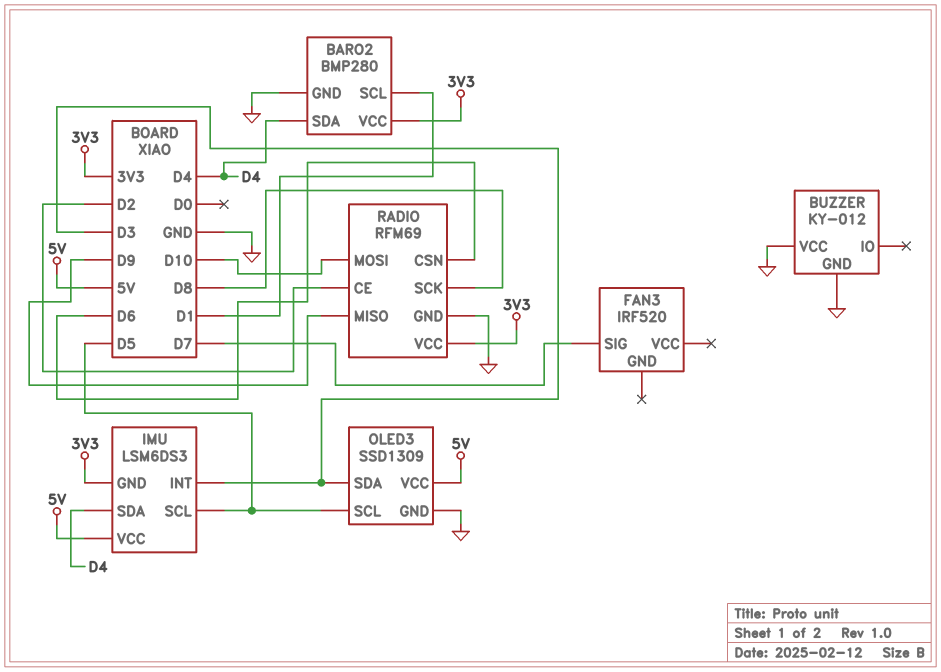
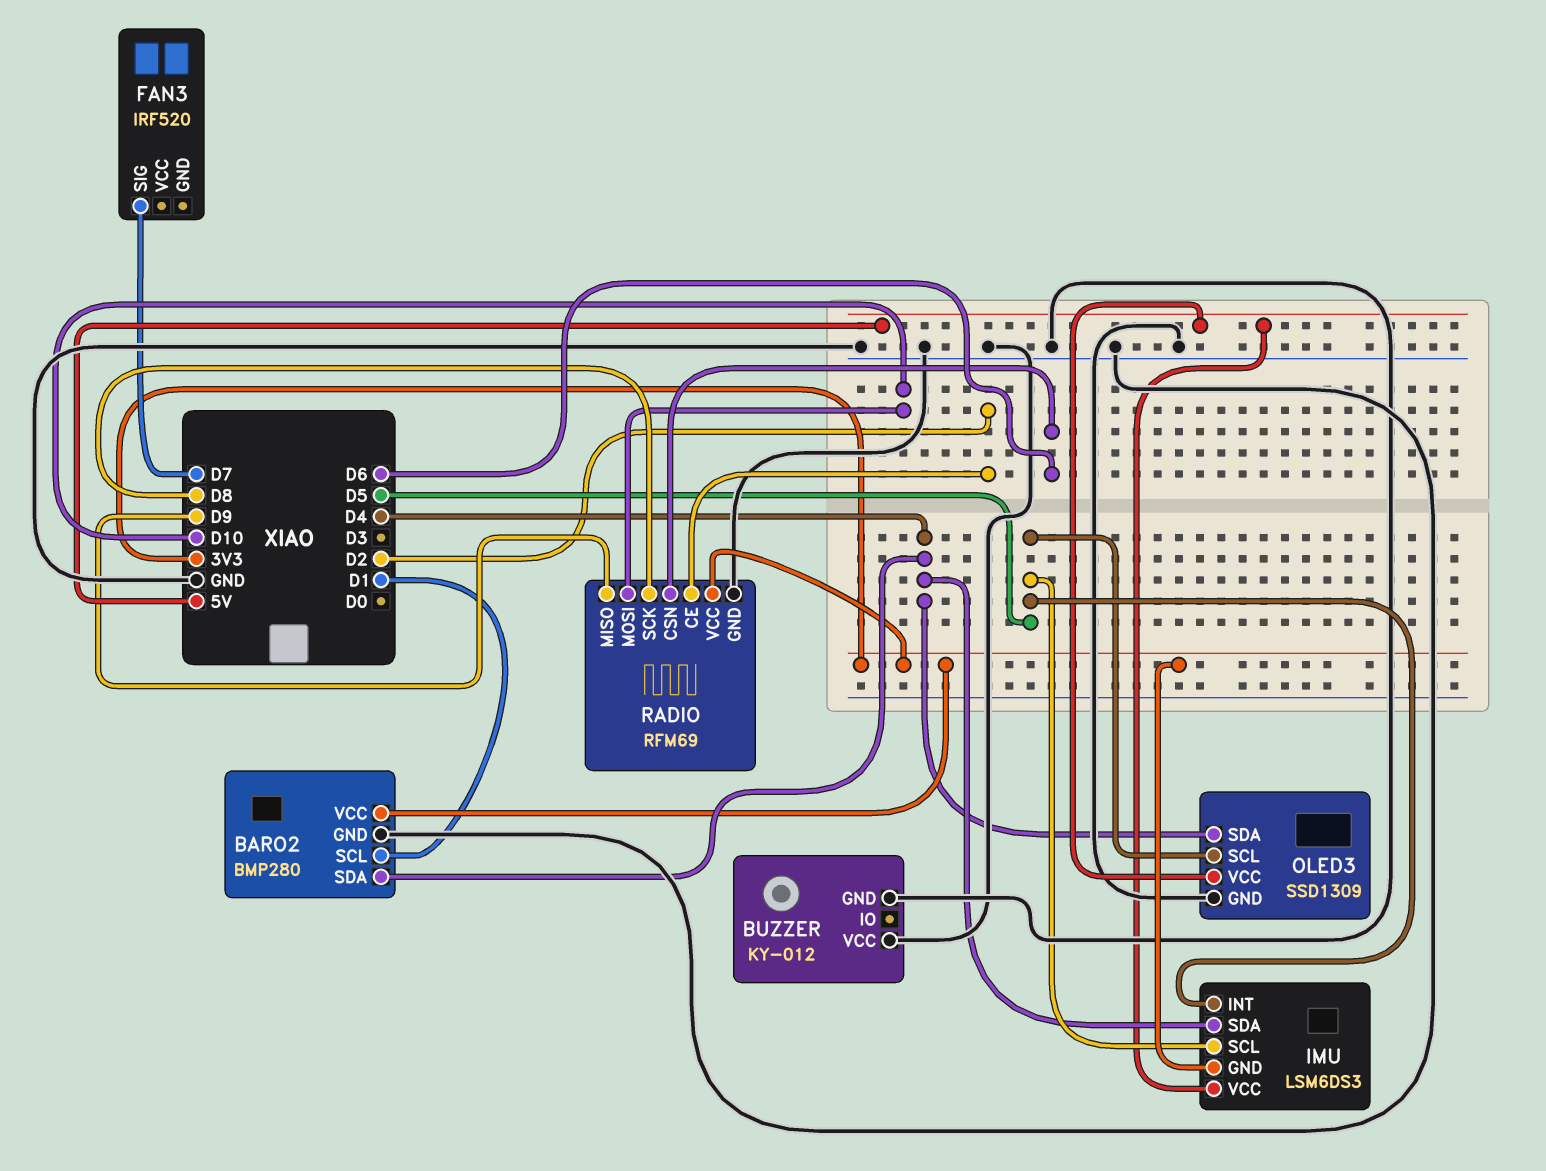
IMU pin INT: D3 -> D5
OLED3 pin SDA: D3 -> D4

